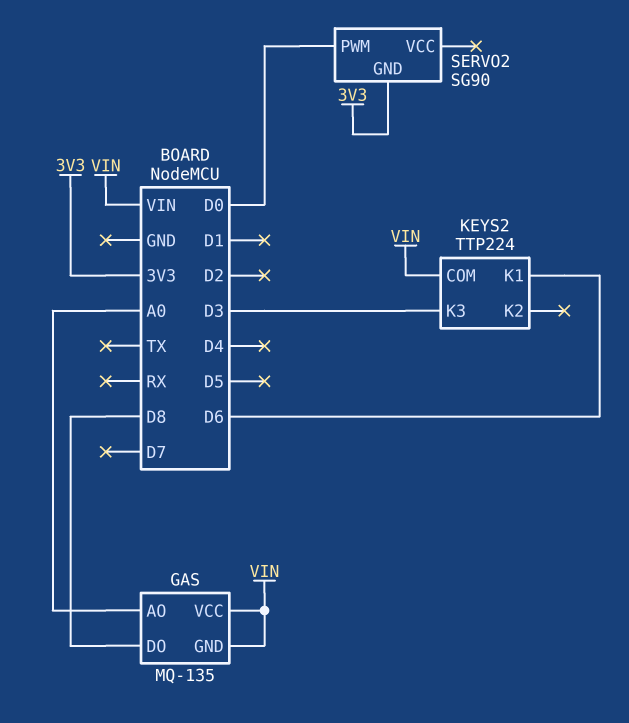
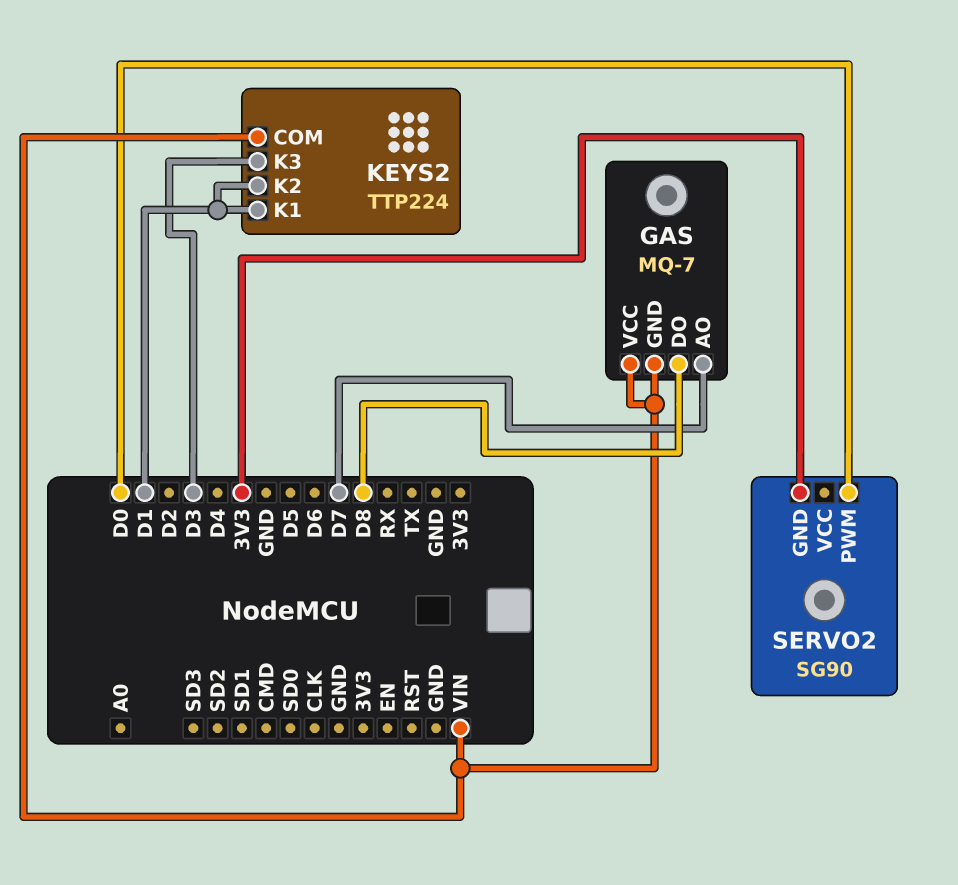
GAS: MQ-135 -> MQ-7
GAS pin AO: A0 -> D7
KEYS2 pin K1: D6 -> D1
KEYS2 pin K2: none -> D1

